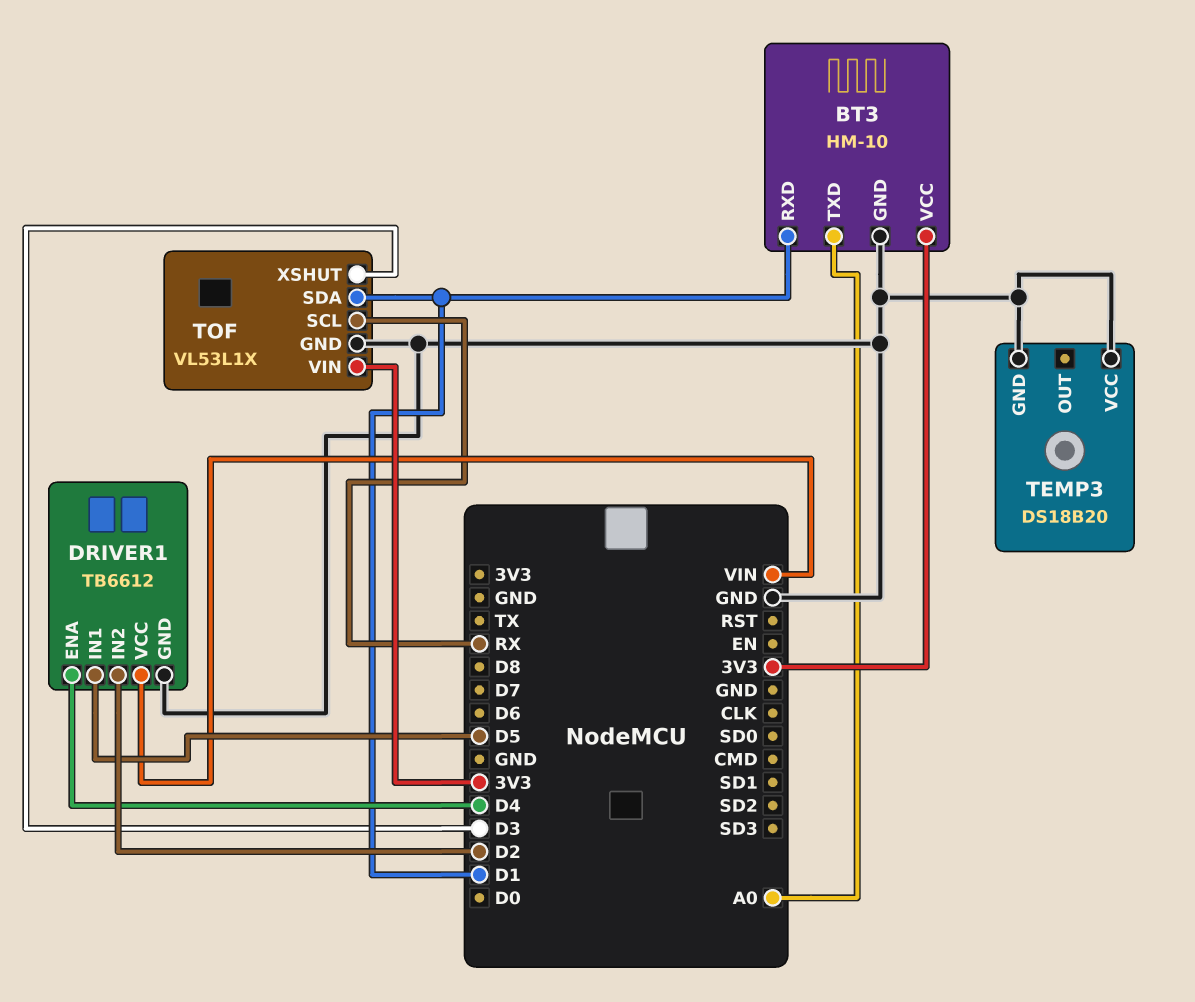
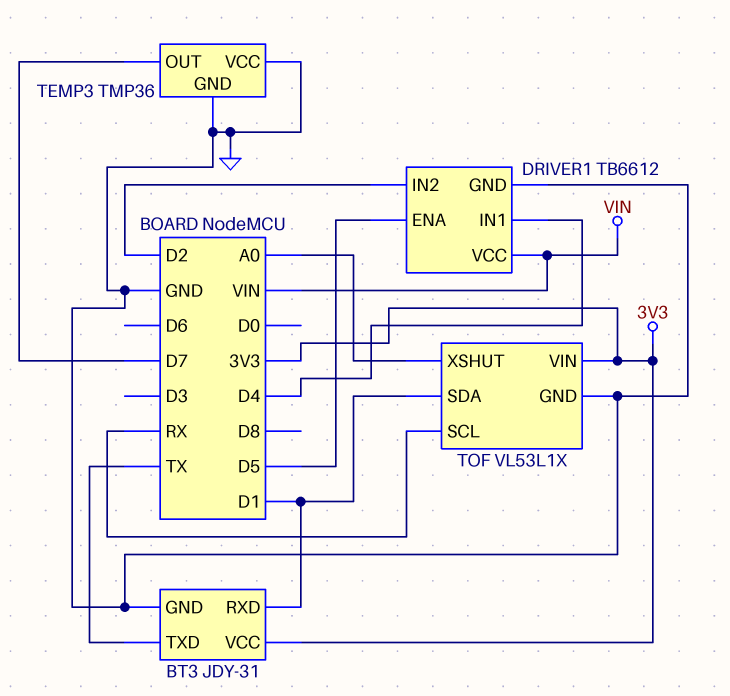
BT3: HM-10 -> JDY-31
BT3 pin TXD: A0 -> TX
DRIVER1 pin ENA: D4 -> D5
DRIVER1 pin IN1: D5 -> D4
TEMP3: DS18B20 -> TMP36
TEMP3 pin OUT: none -> D7
TOF pin XSHUT: D3 -> A0

